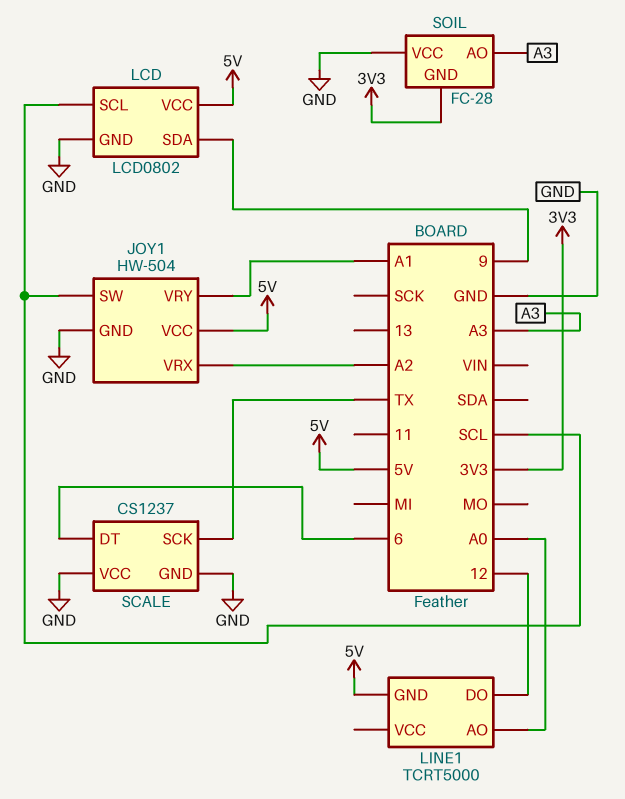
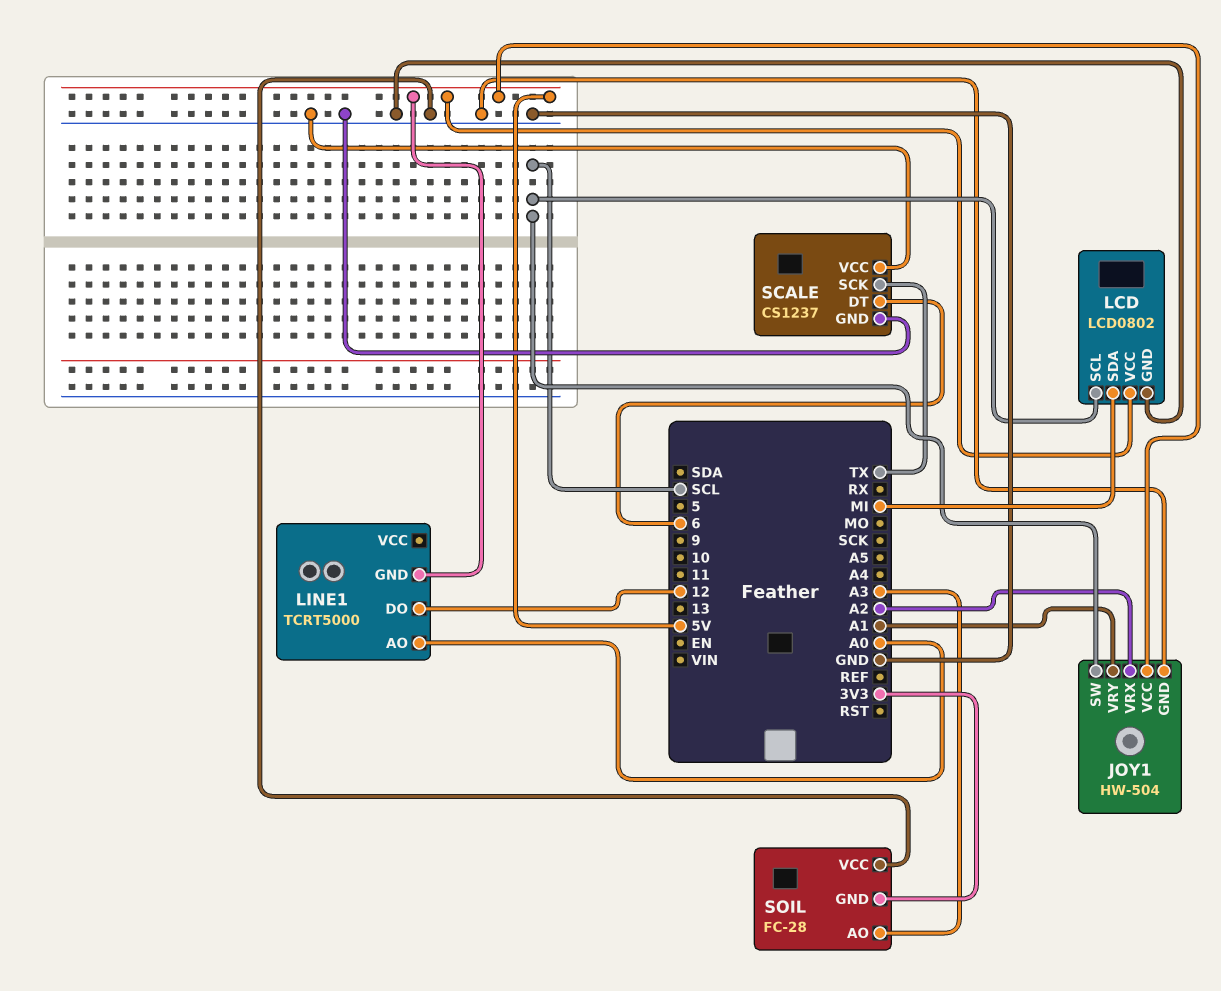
LCD pin SDA: 9 -> MI

